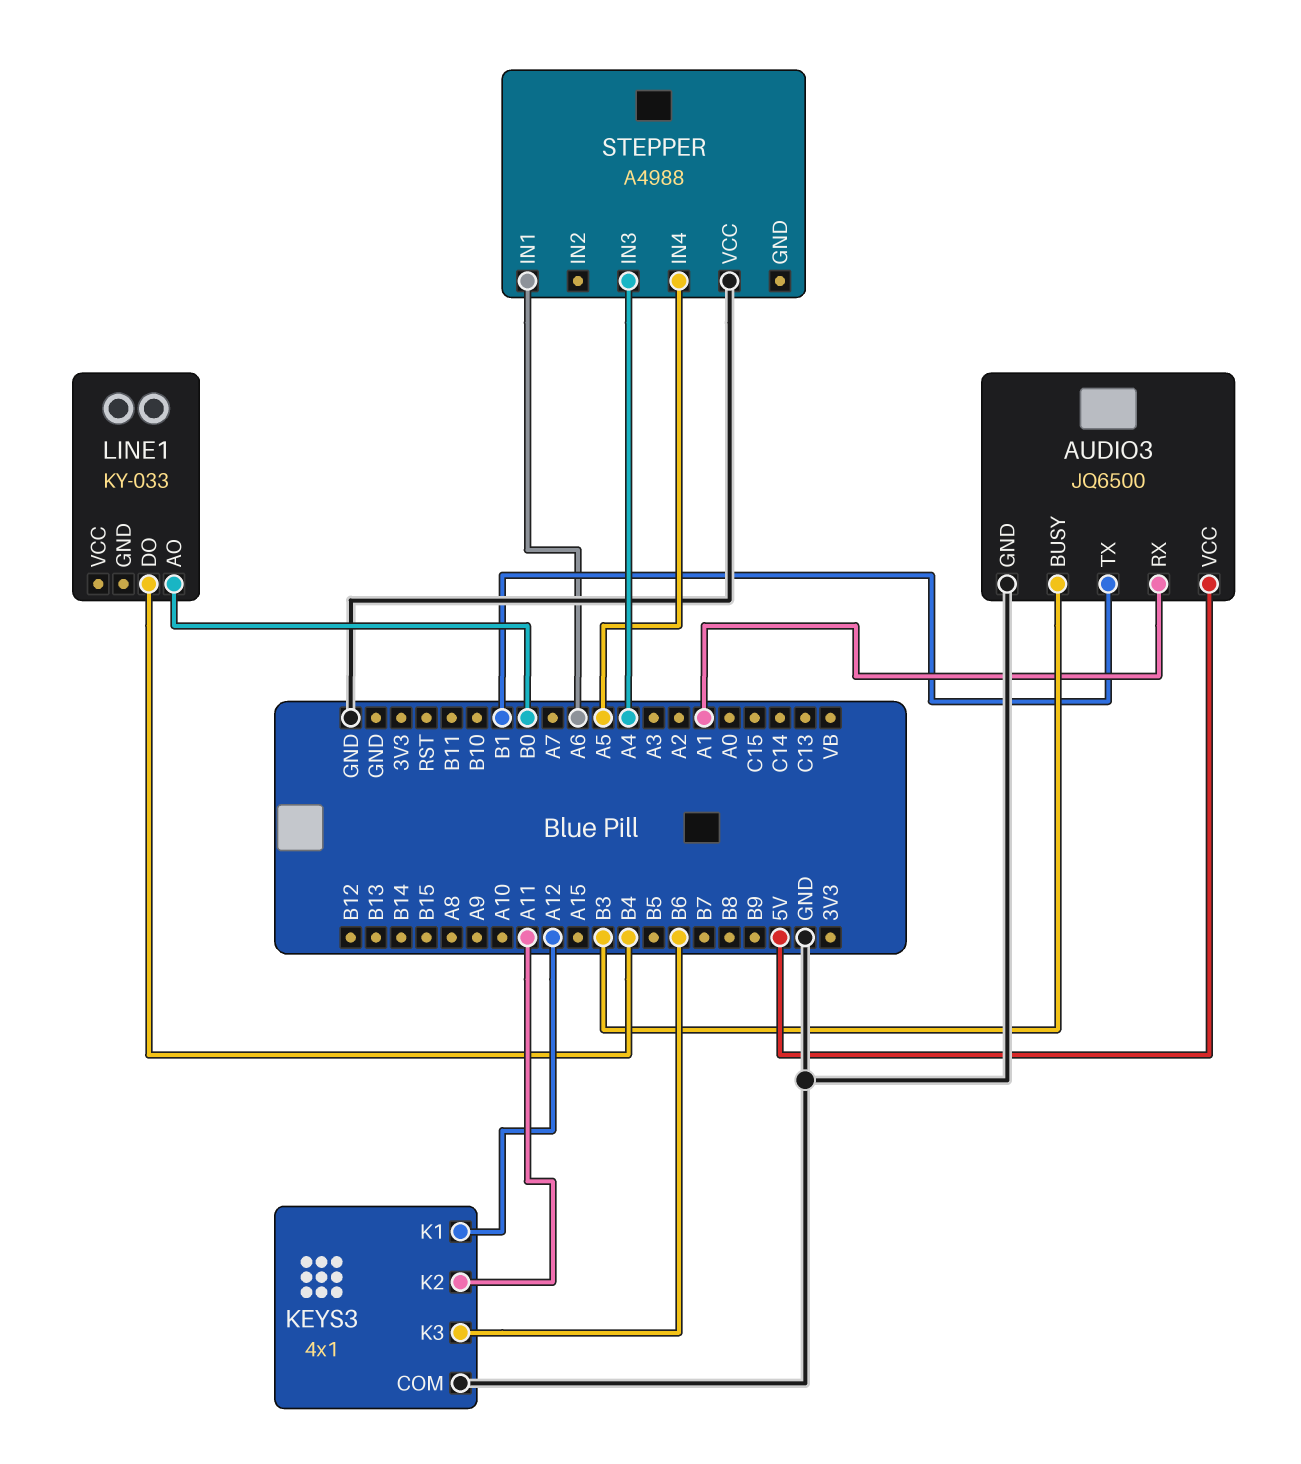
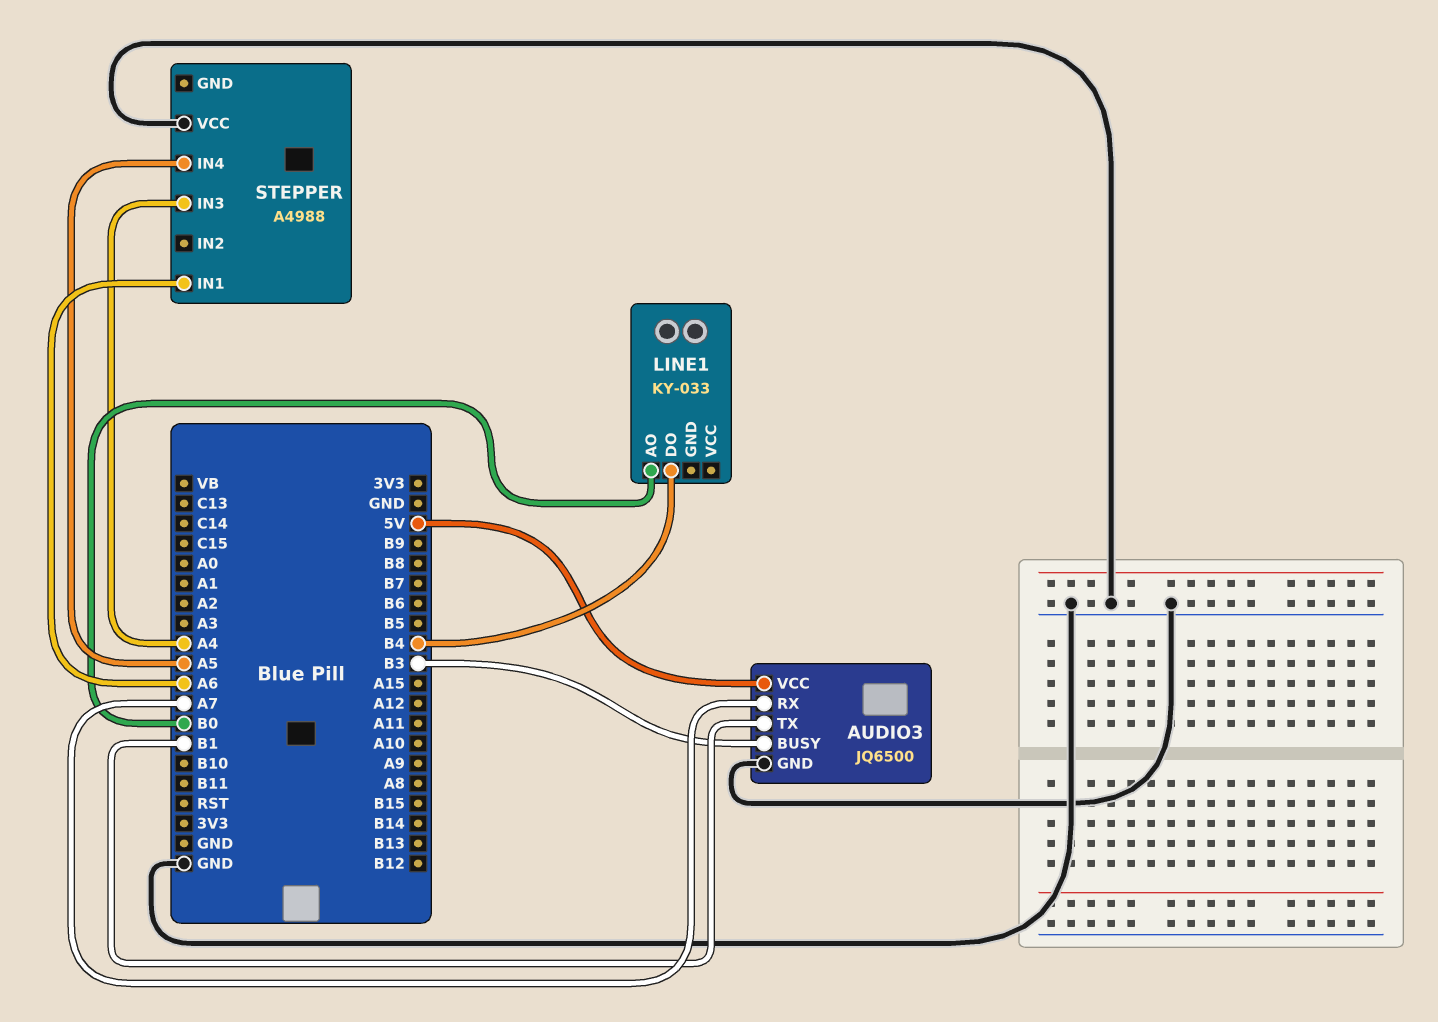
AUDIO3 pin RX: A1 -> A7
KEYS3: 4x1 -> none
KEYS3 pin COM: GND -> none
KEYS3 pin K1: A12 -> none
KEYS3 pin K2: A11 -> none
KEYS3 pin K3: B6 -> none

